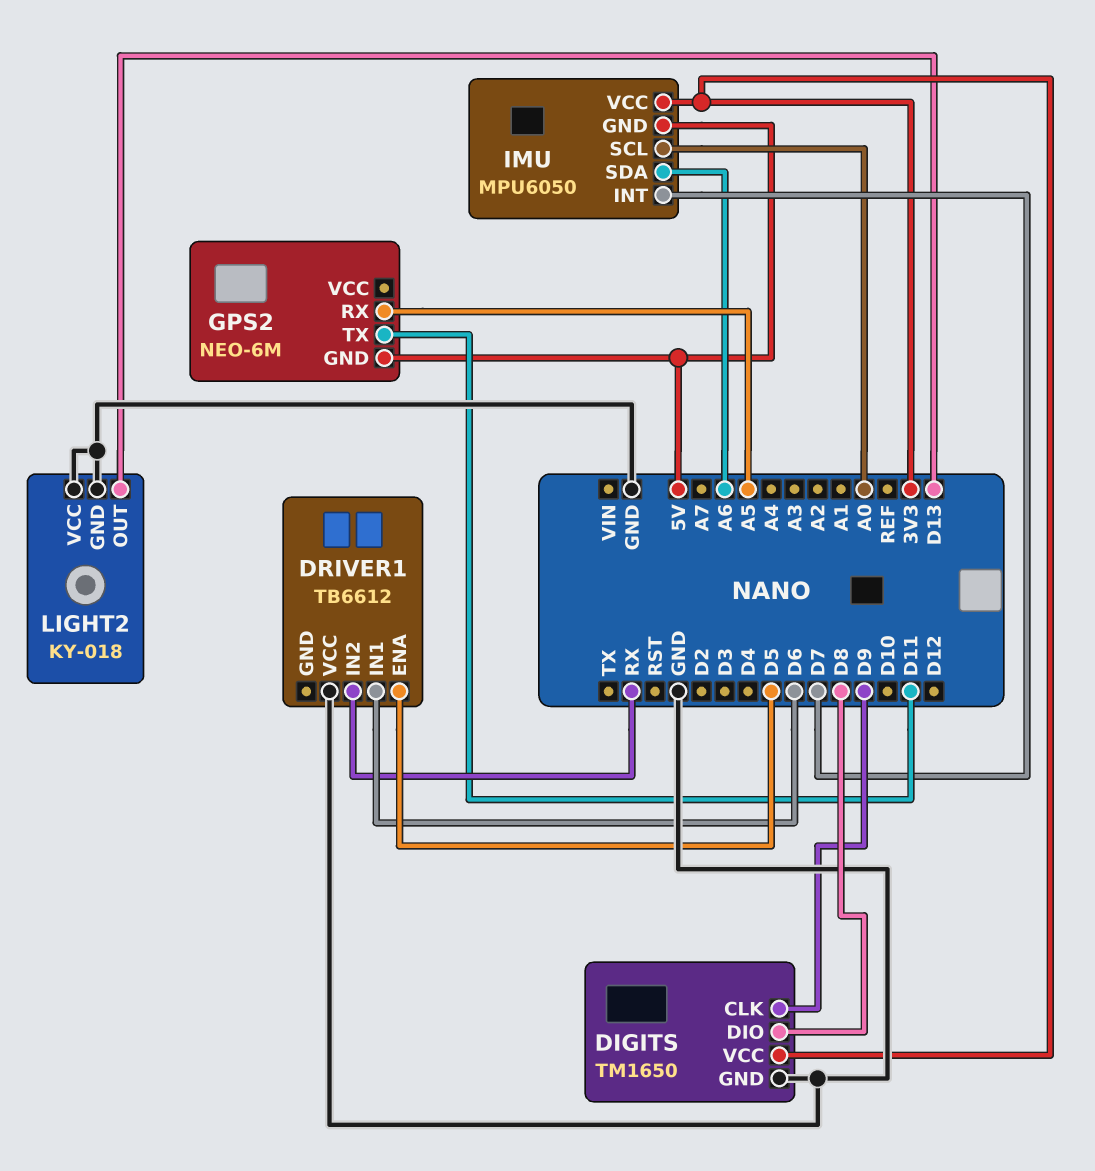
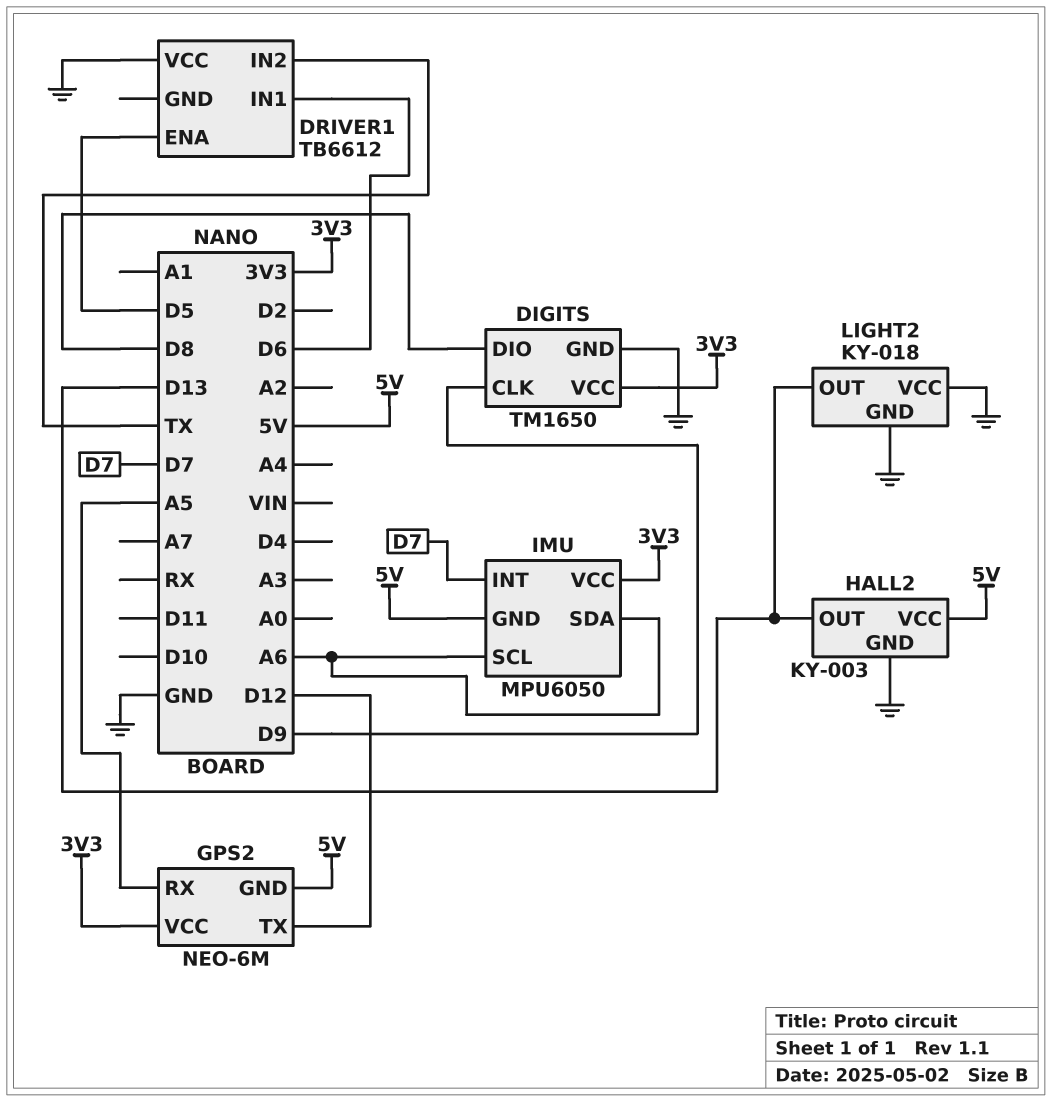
DRIVER1 pin IN2: RX -> TX
GPS2 pin TX: D11 -> D12
GPS2 pin VCC: none -> 3V3
HALL2: none -> KY-003
HALL2 pin GND: none -> GND
HALL2 pin OUT: none -> D13
HALL2 pin VCC: none -> 5V
IMU pin SCL: A0 -> A6

